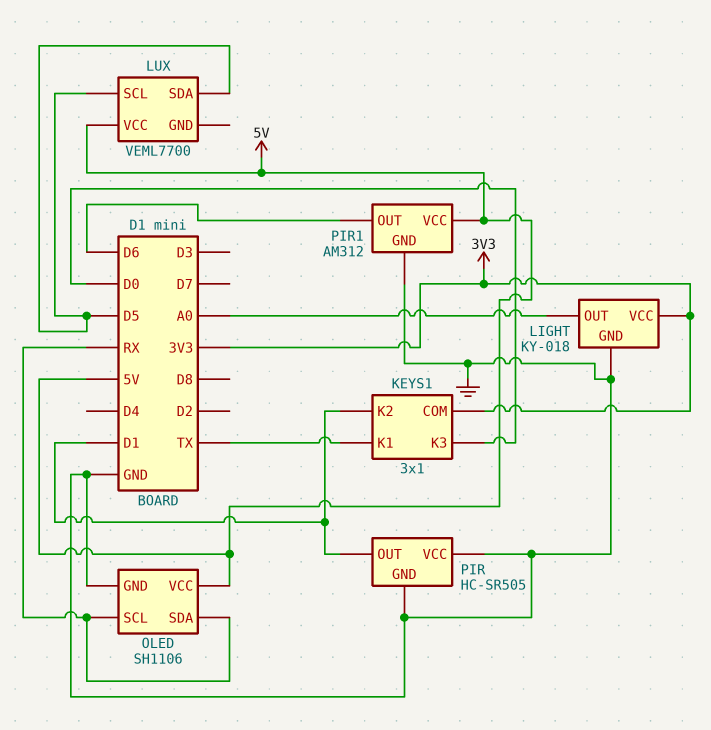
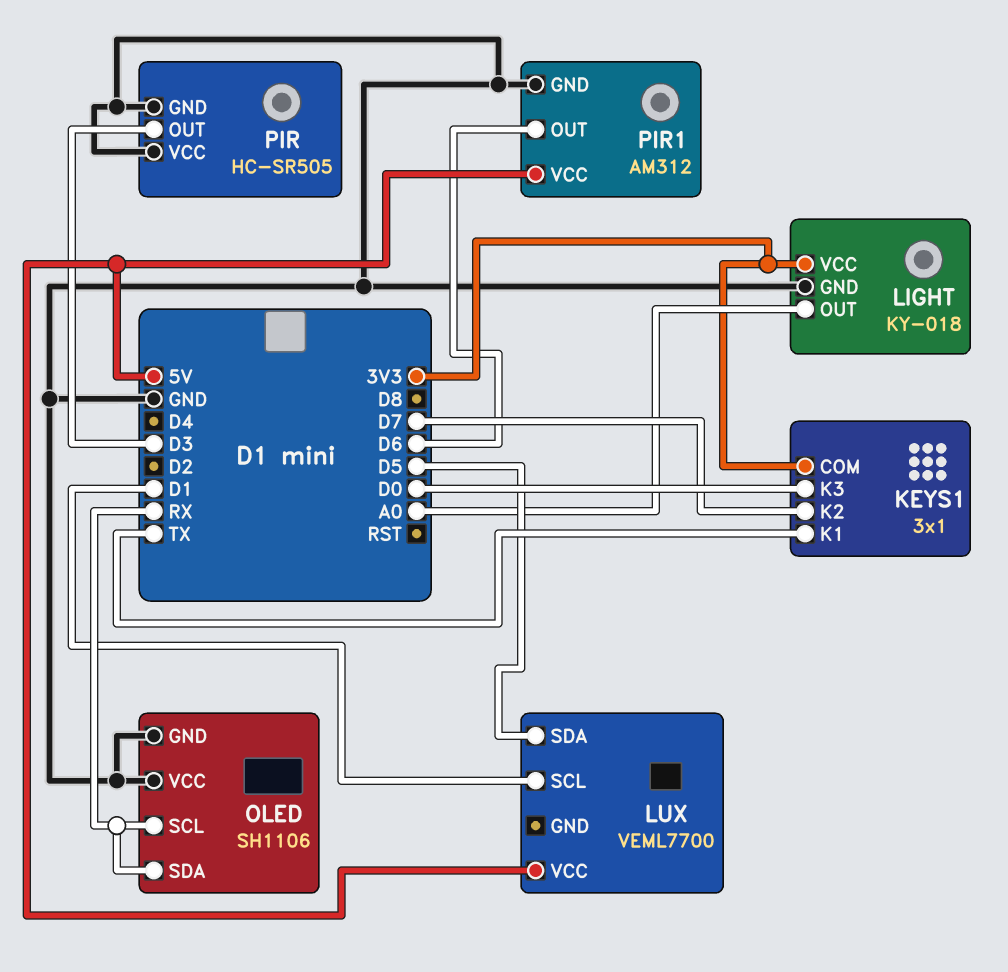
KEYS1 pin K2: D1 -> D7
LUX pin SCL: D5 -> D1
OLED pin VCC: 5V -> GND
PIR pin OUT: D1 -> D3

